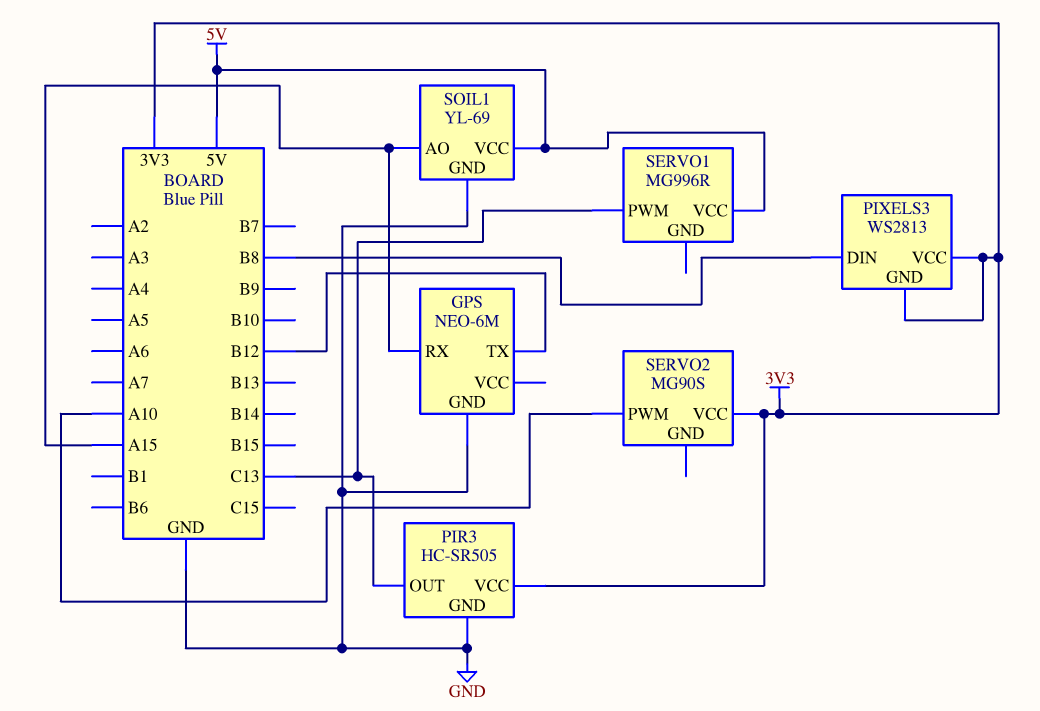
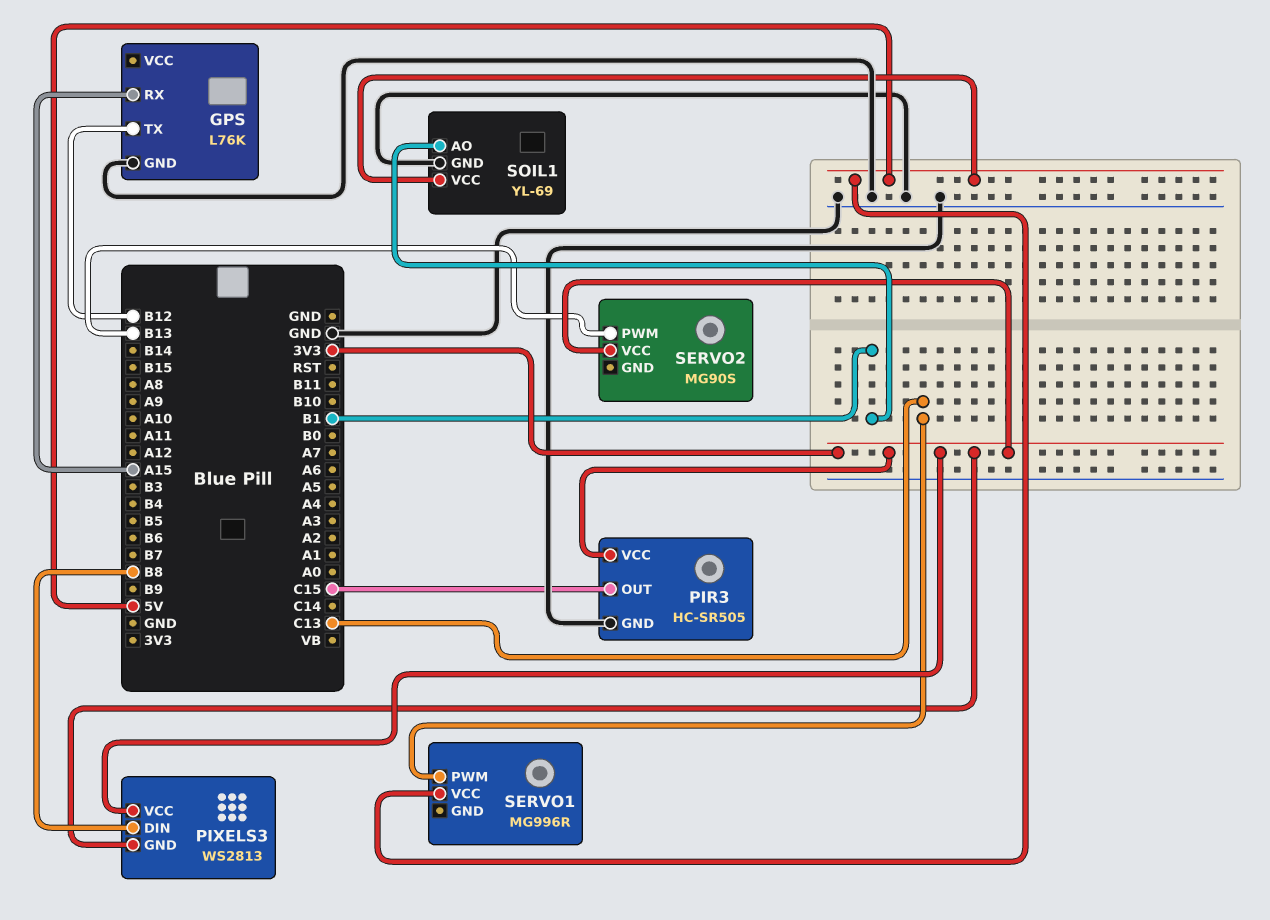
GPS: NEO-6M -> L76K
PIR3 pin OUT: C13 -> C15
SERVO2 pin PWM: A10 -> B13
SOIL1 pin AO: A15 -> B1

